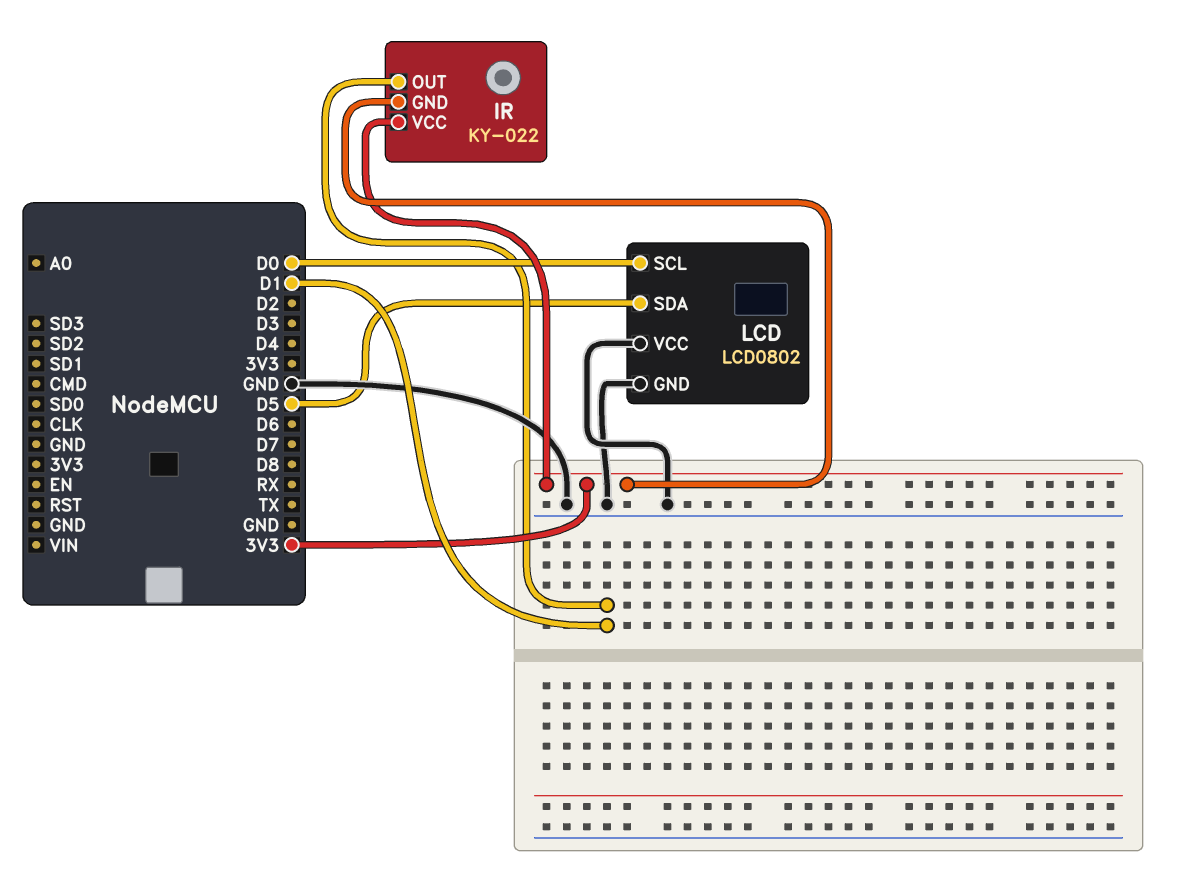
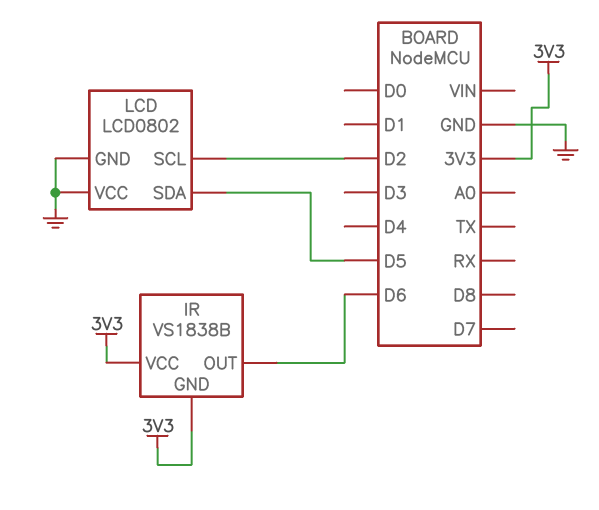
IR: KY-022 -> VS1838B
IR pin OUT: D1 -> D6
LCD pin SCL: D0 -> D2

